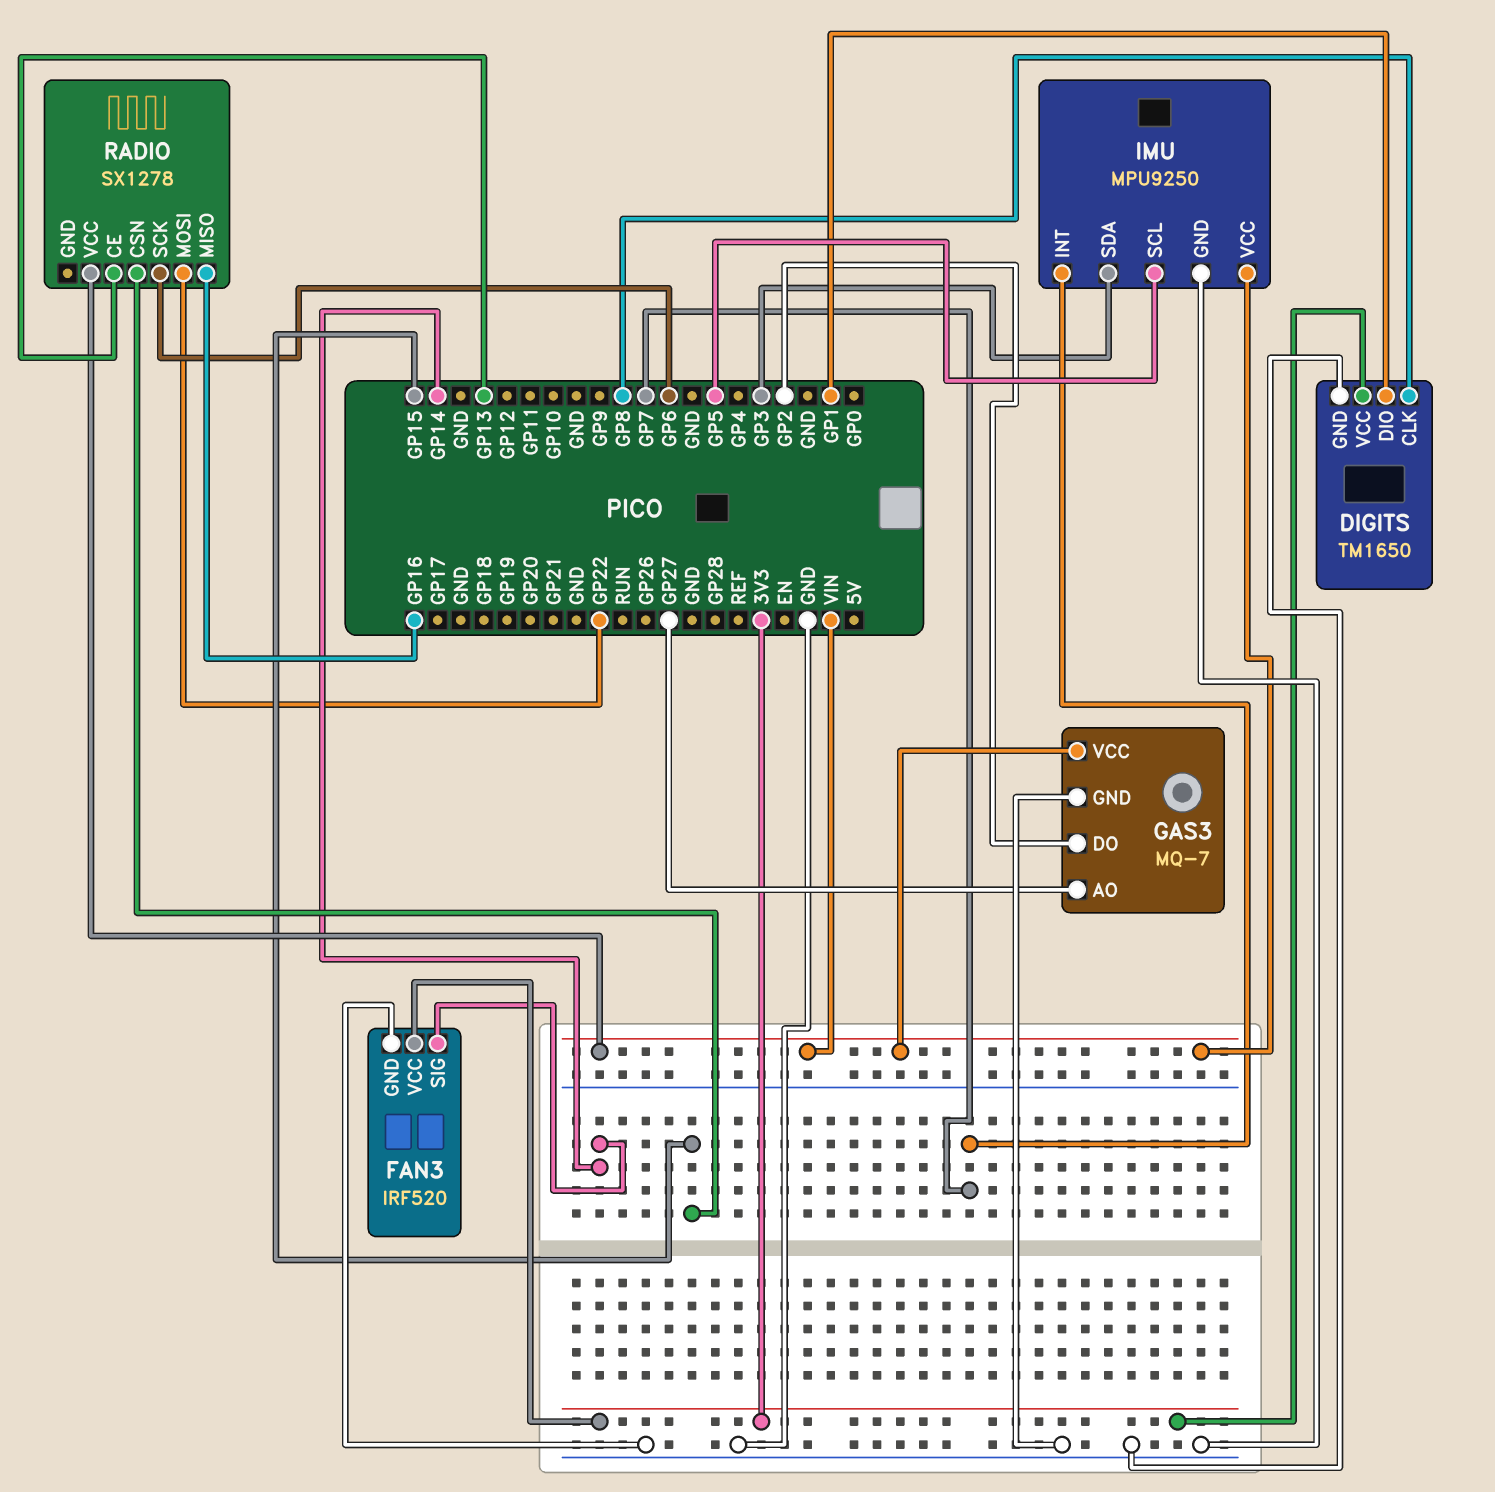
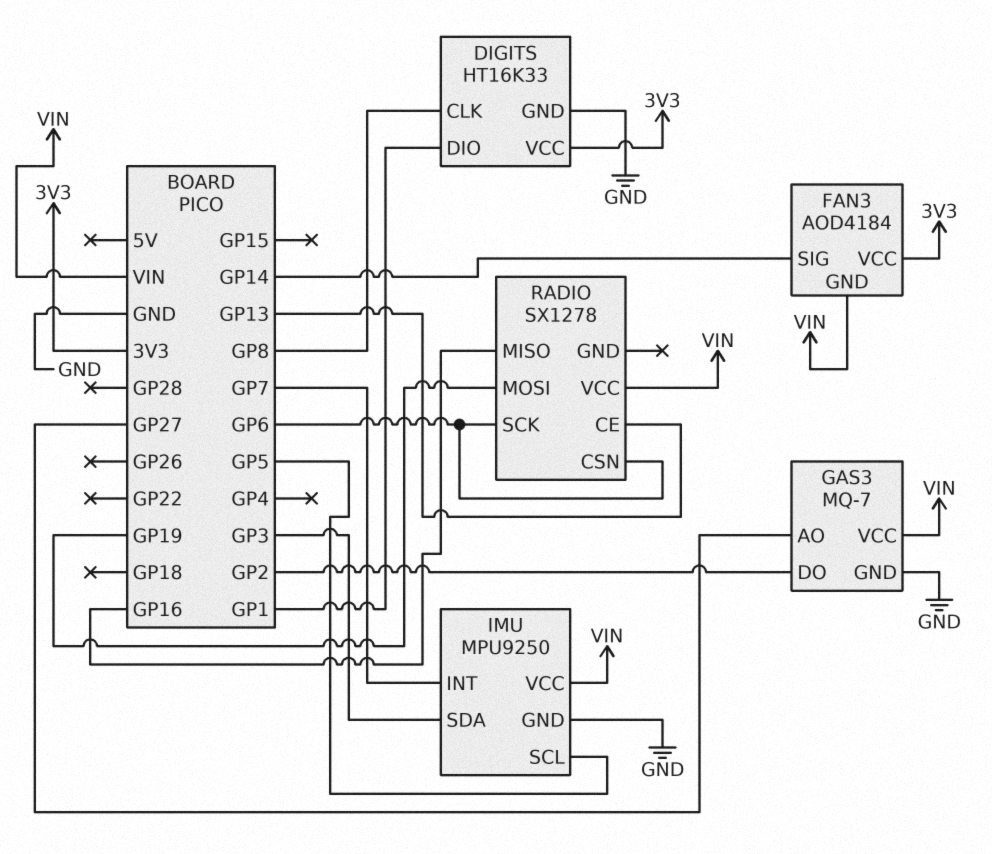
DIGITS: TM1650 -> HT16K33
FAN3: IRF520 -> AOD4184
FAN3 pin GND: GND -> VIN
RADIO pin CSN: GP15 -> GP6
RADIO pin MOSI: GP22 -> GP19

